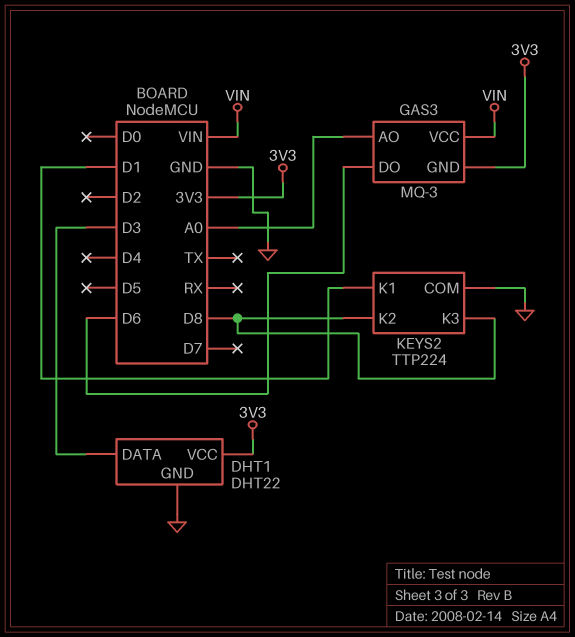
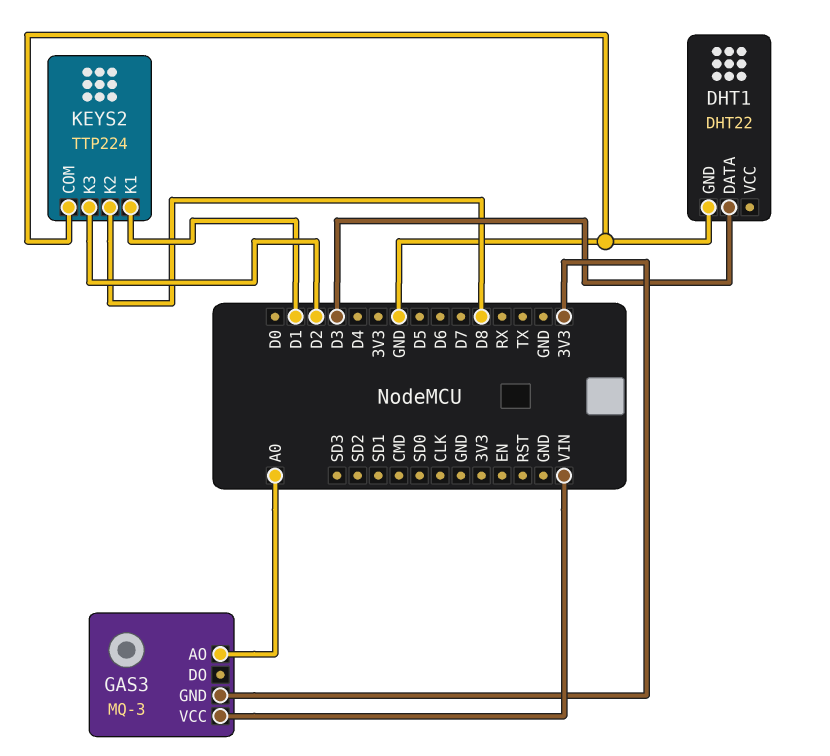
DHT1 pin VCC: 3V3 -> none
GAS3 pin DO: D6 -> none
KEYS2 pin K3: D8 -> D2

